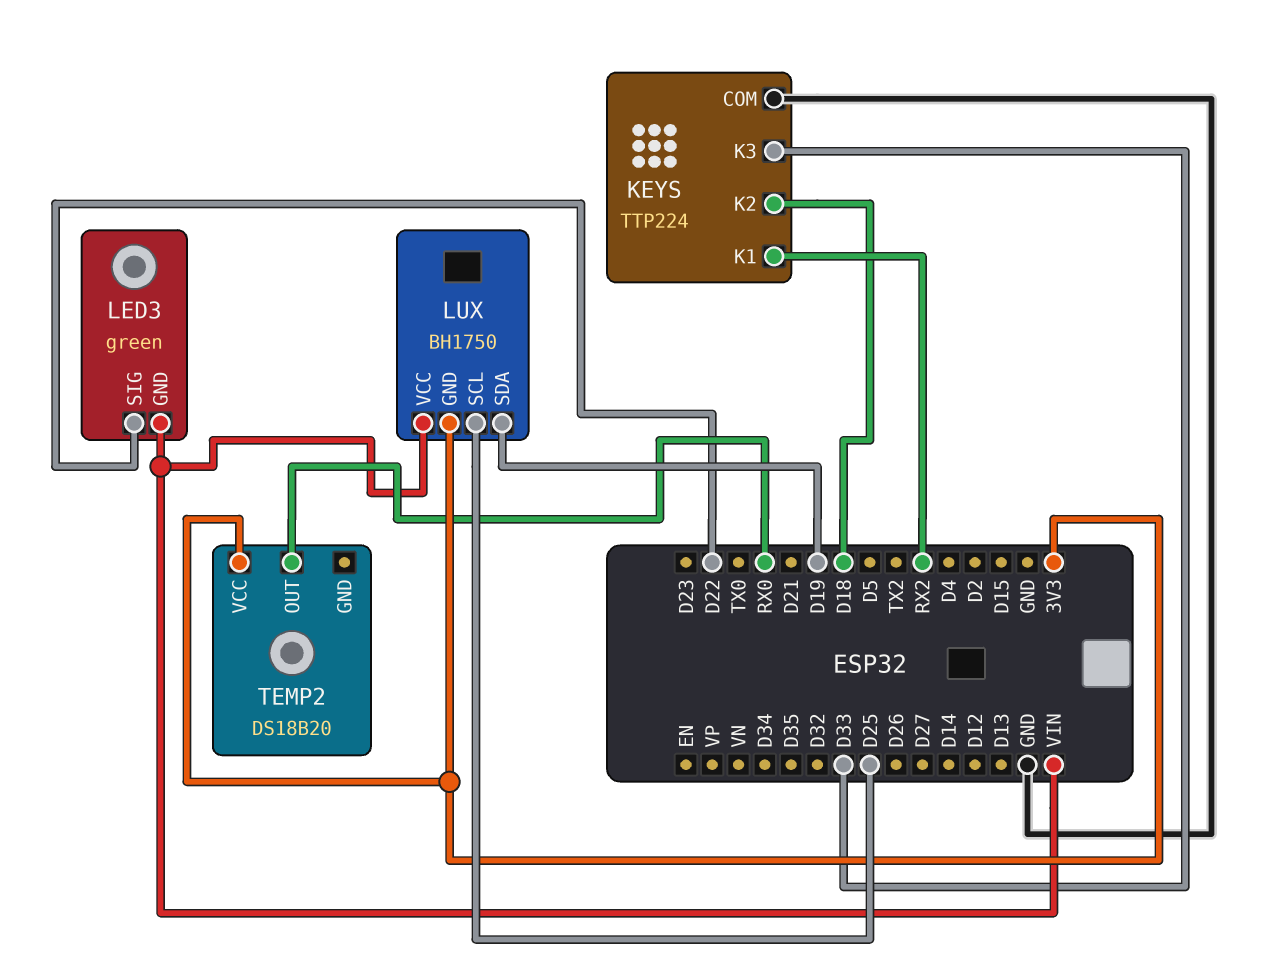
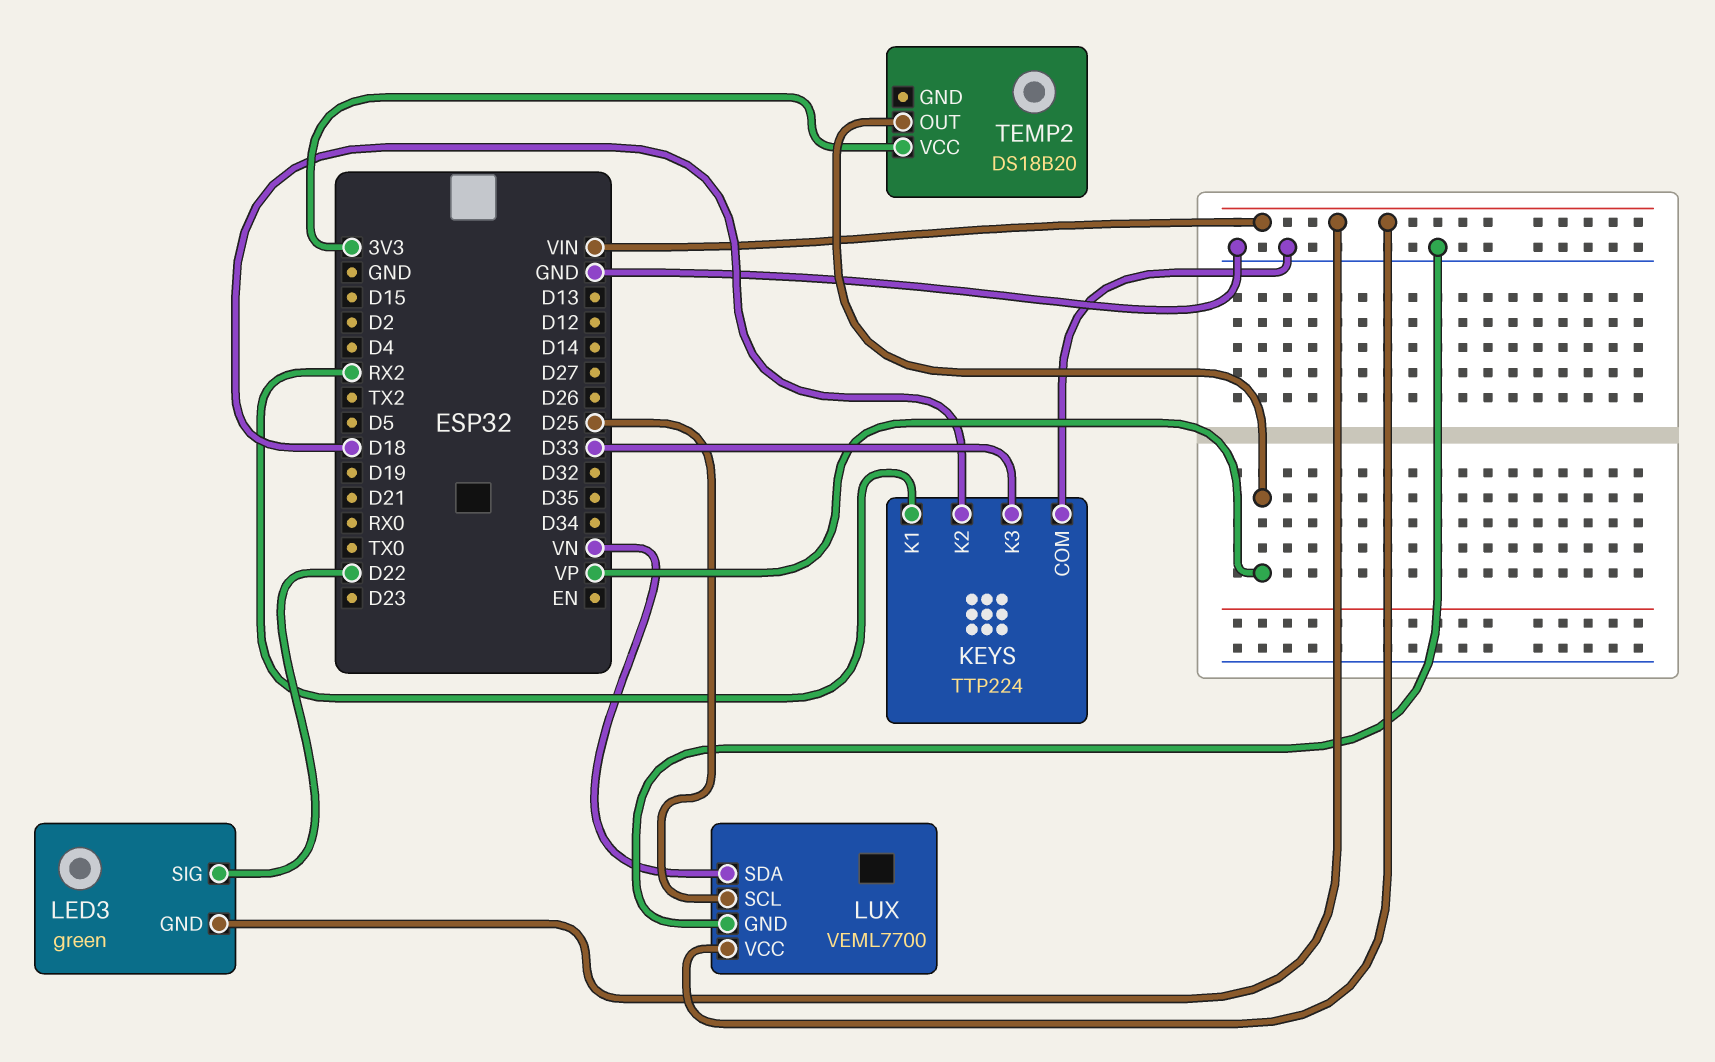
LUX: BH1750 -> VEML7700
LUX pin GND: 3V3 -> GND
LUX pin SDA: D19 -> VN
TEMP2 pin OUT: RX0 -> VP

